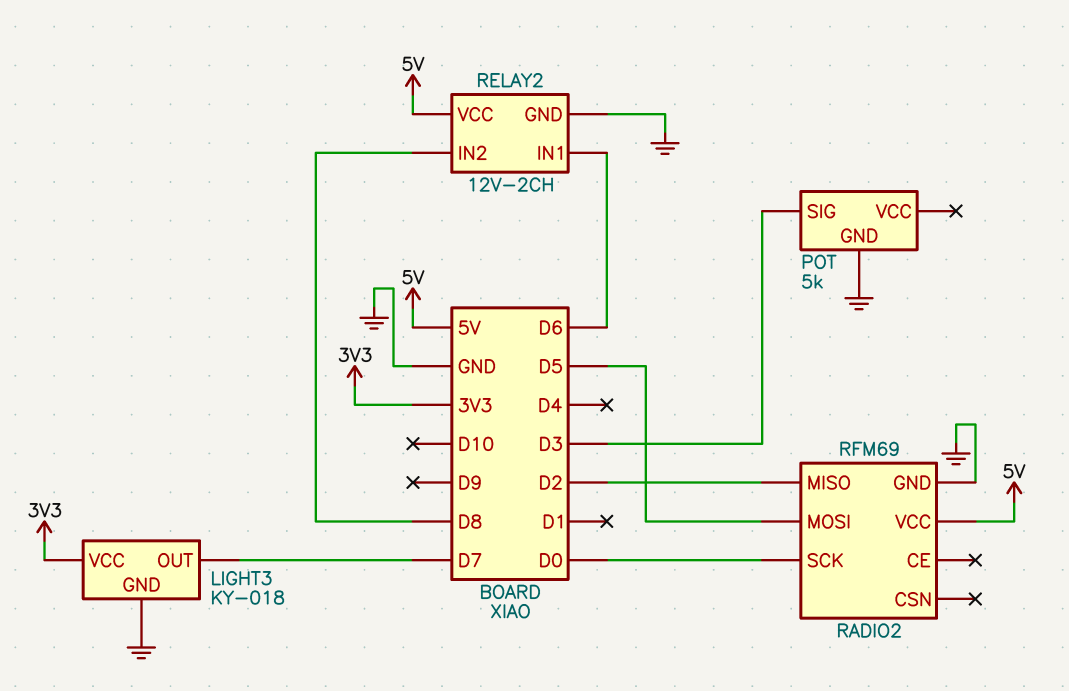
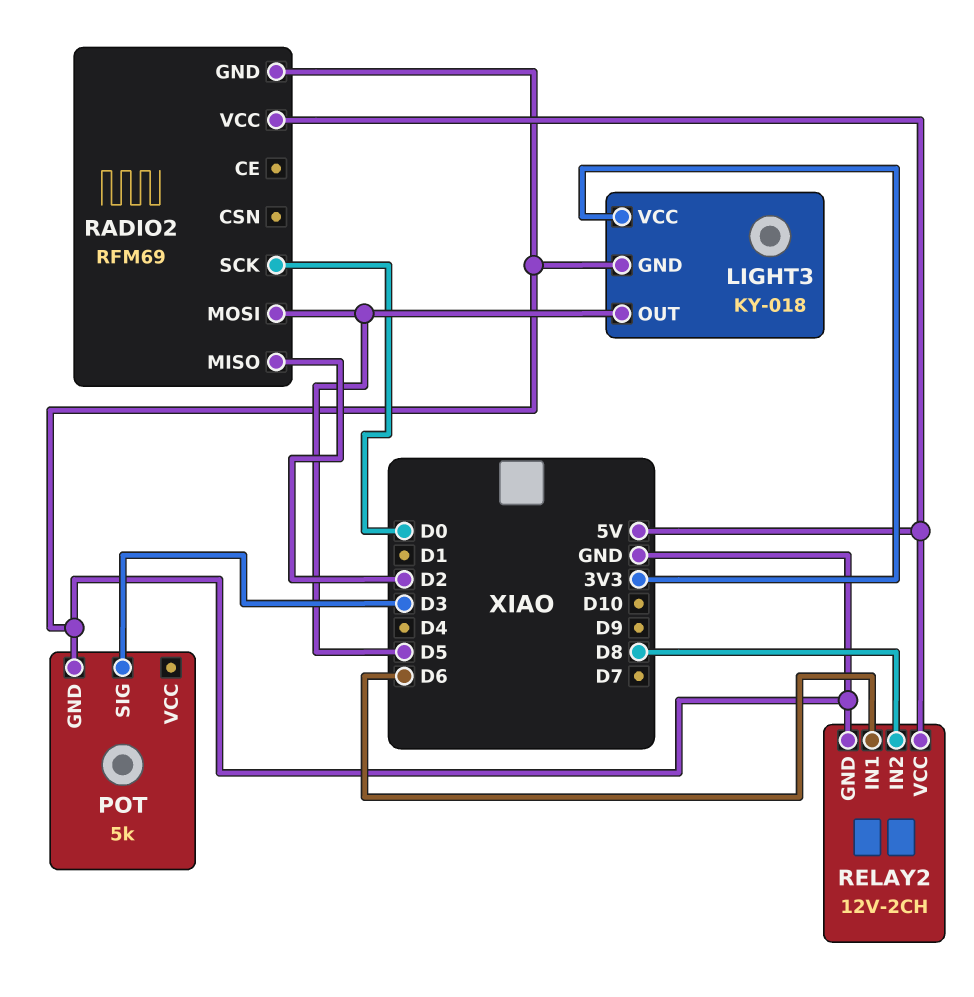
LIGHT3 pin OUT: D7 -> D5

